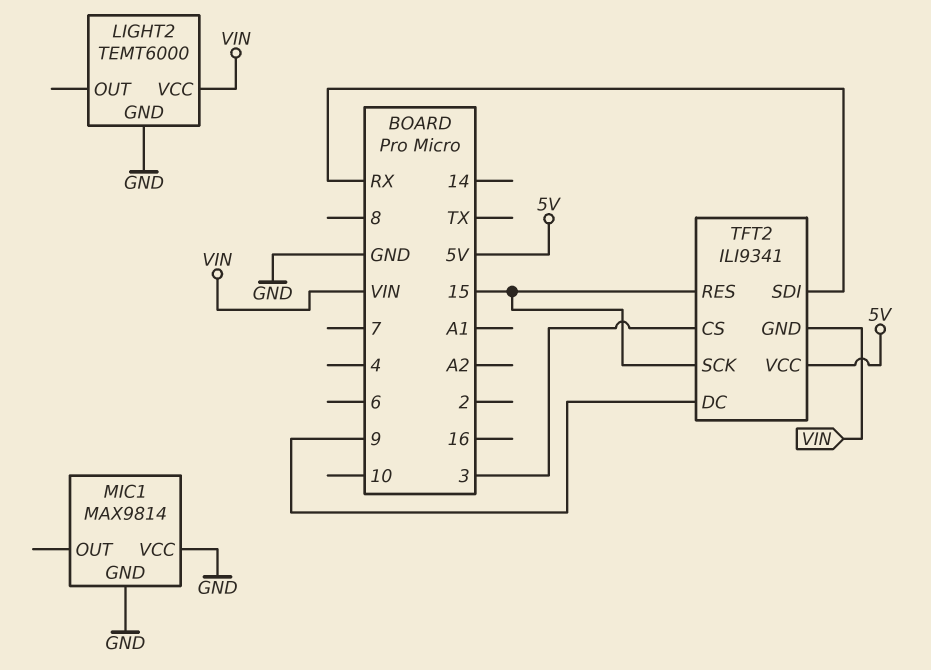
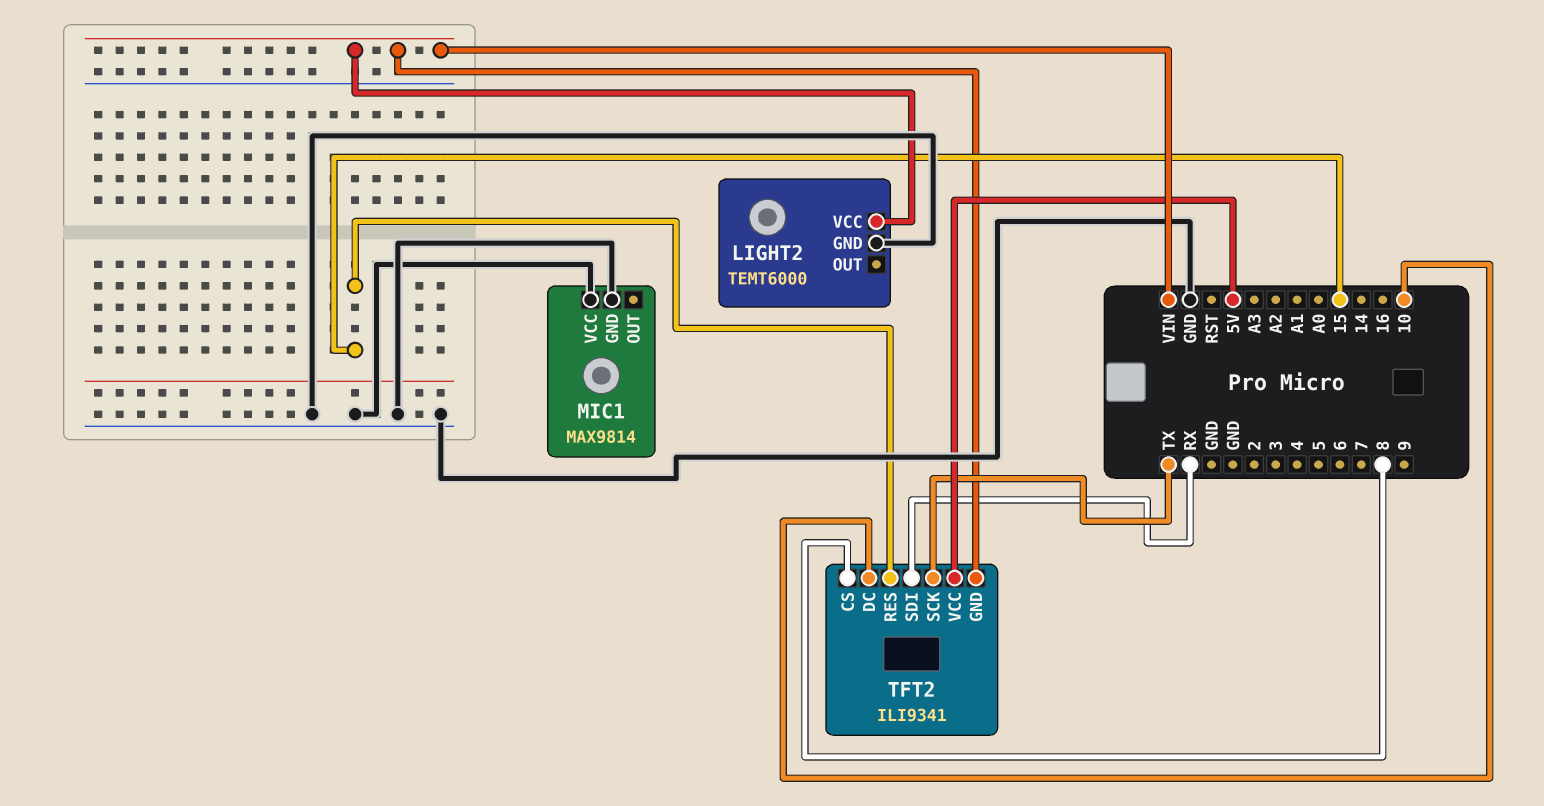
TFT2 pin CS: 3 -> 8
TFT2 pin DC: 9 -> 10
TFT2 pin SCK: 15 -> TX

